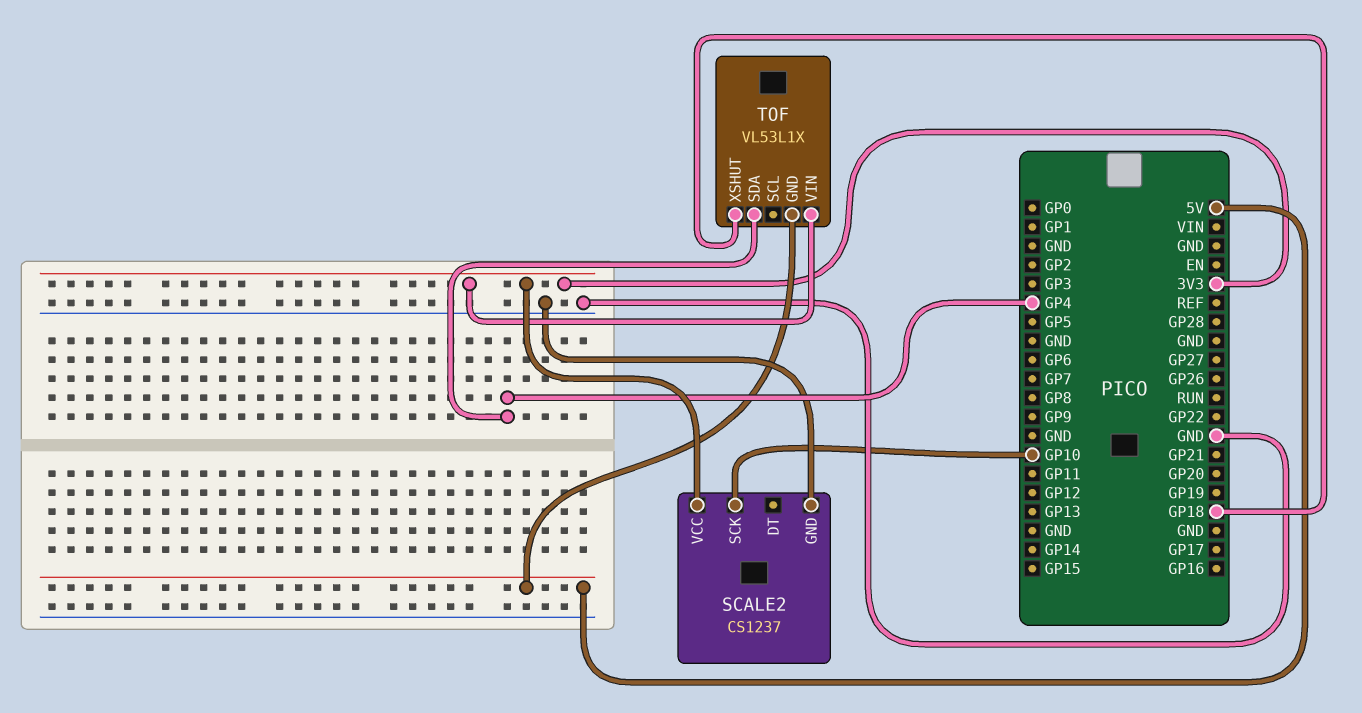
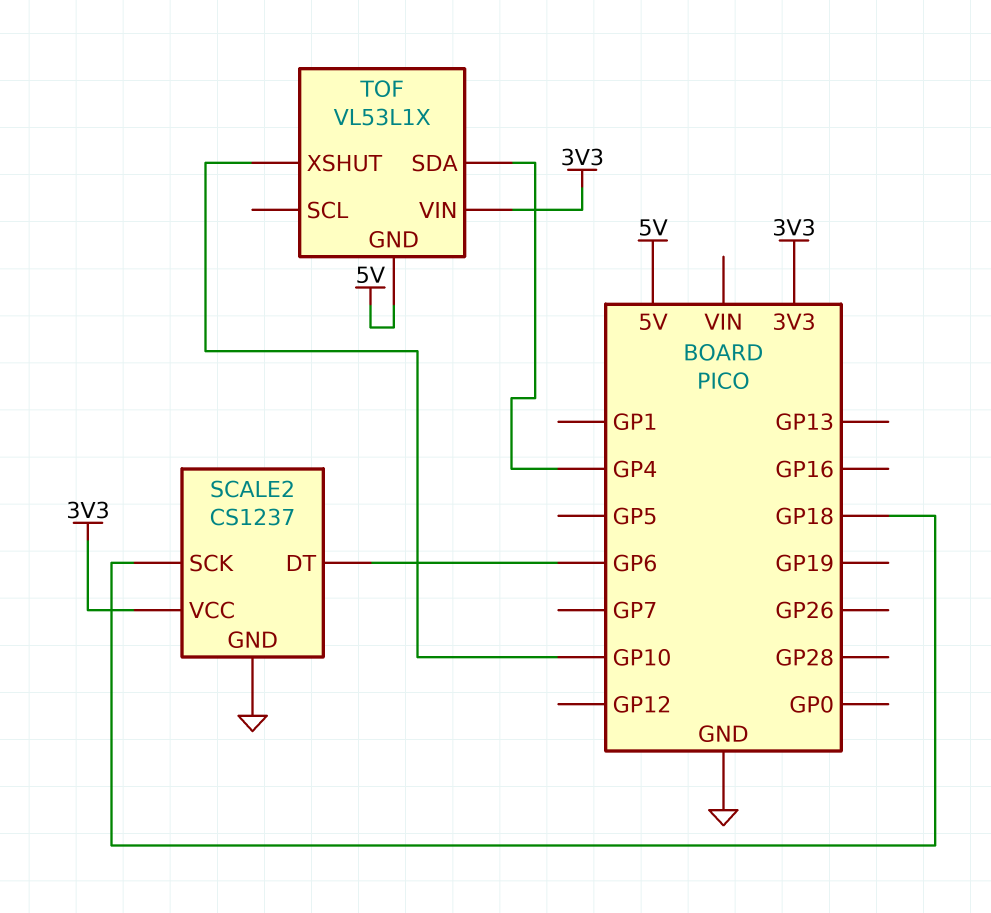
SCALE2 pin DT: none -> GP6
SCALE2 pin SCK: GP10 -> GP18
TOF pin XSHUT: GP18 -> GP10

